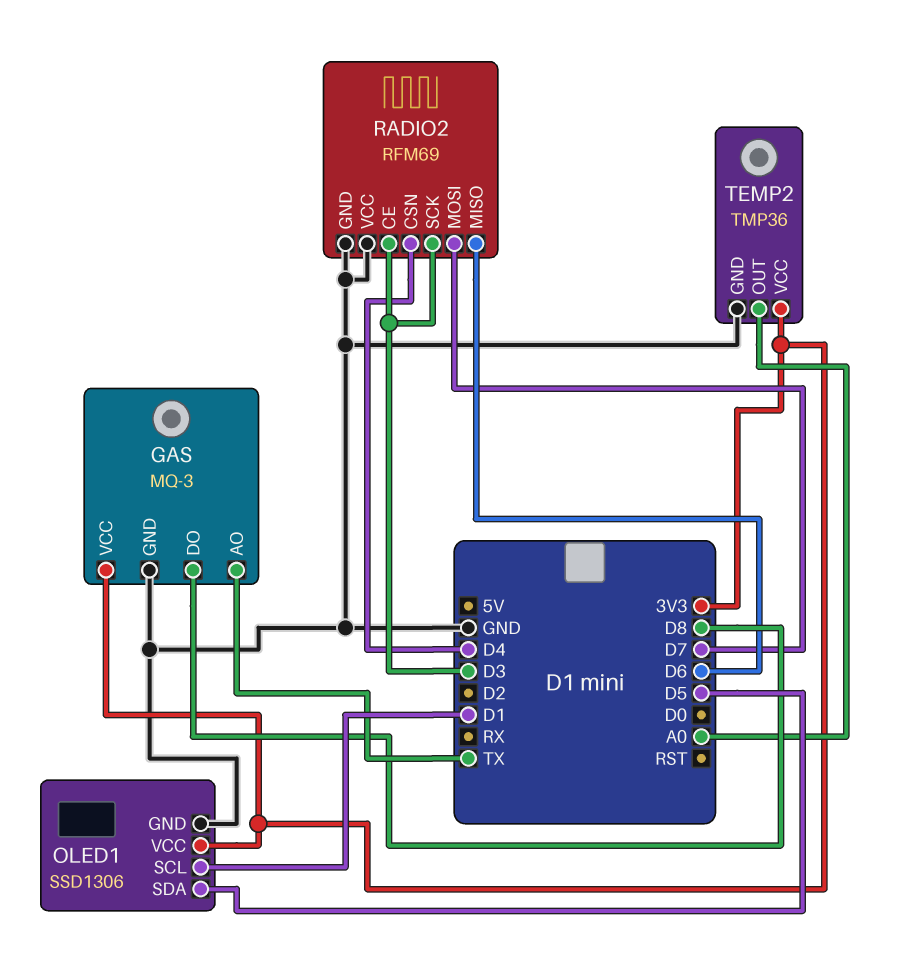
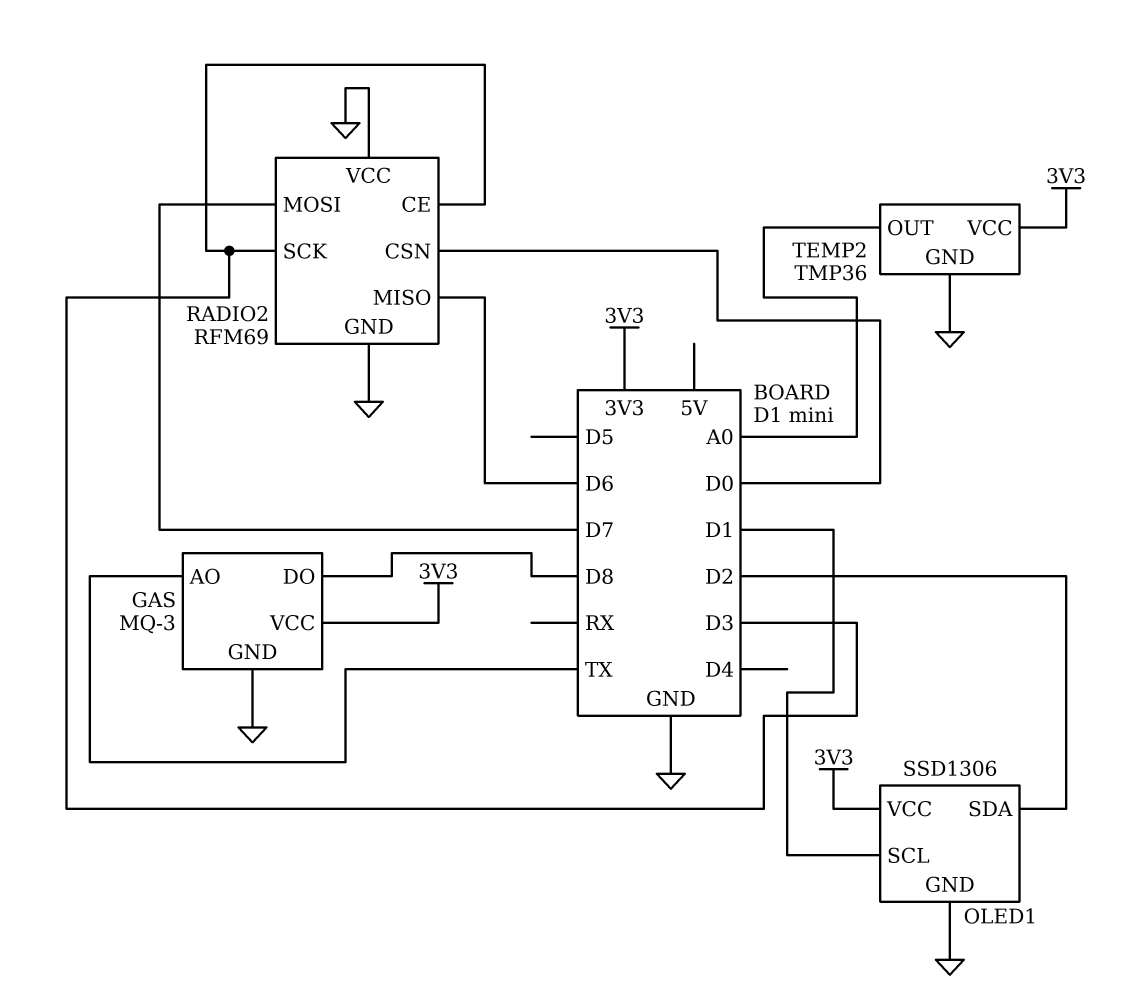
OLED1 pin SDA: D5 -> D2
RADIO2 pin CSN: D4 -> D0

